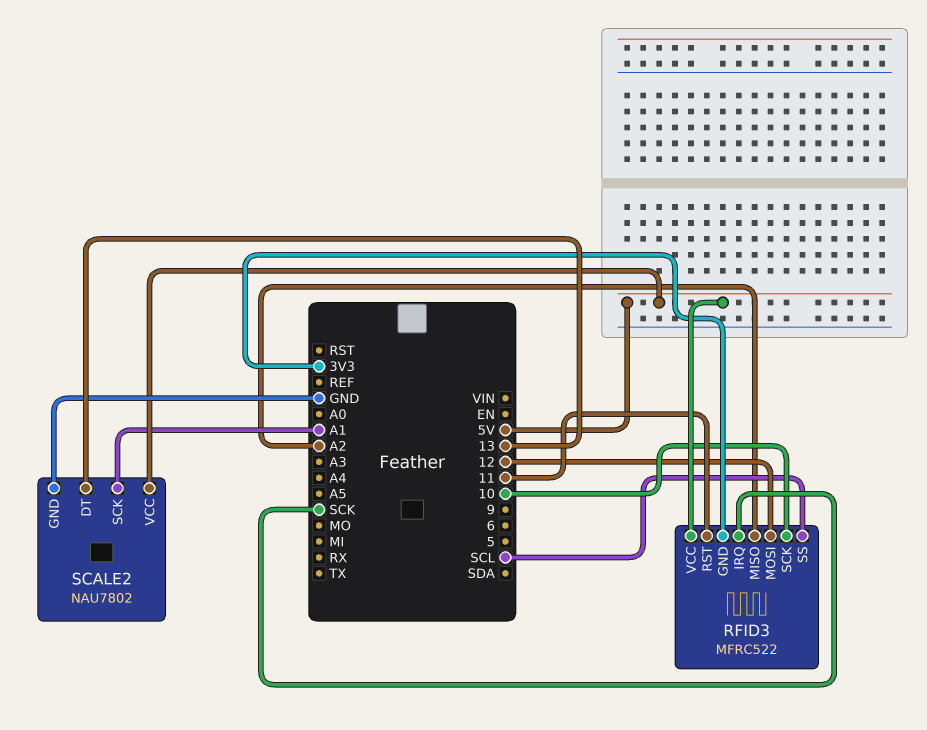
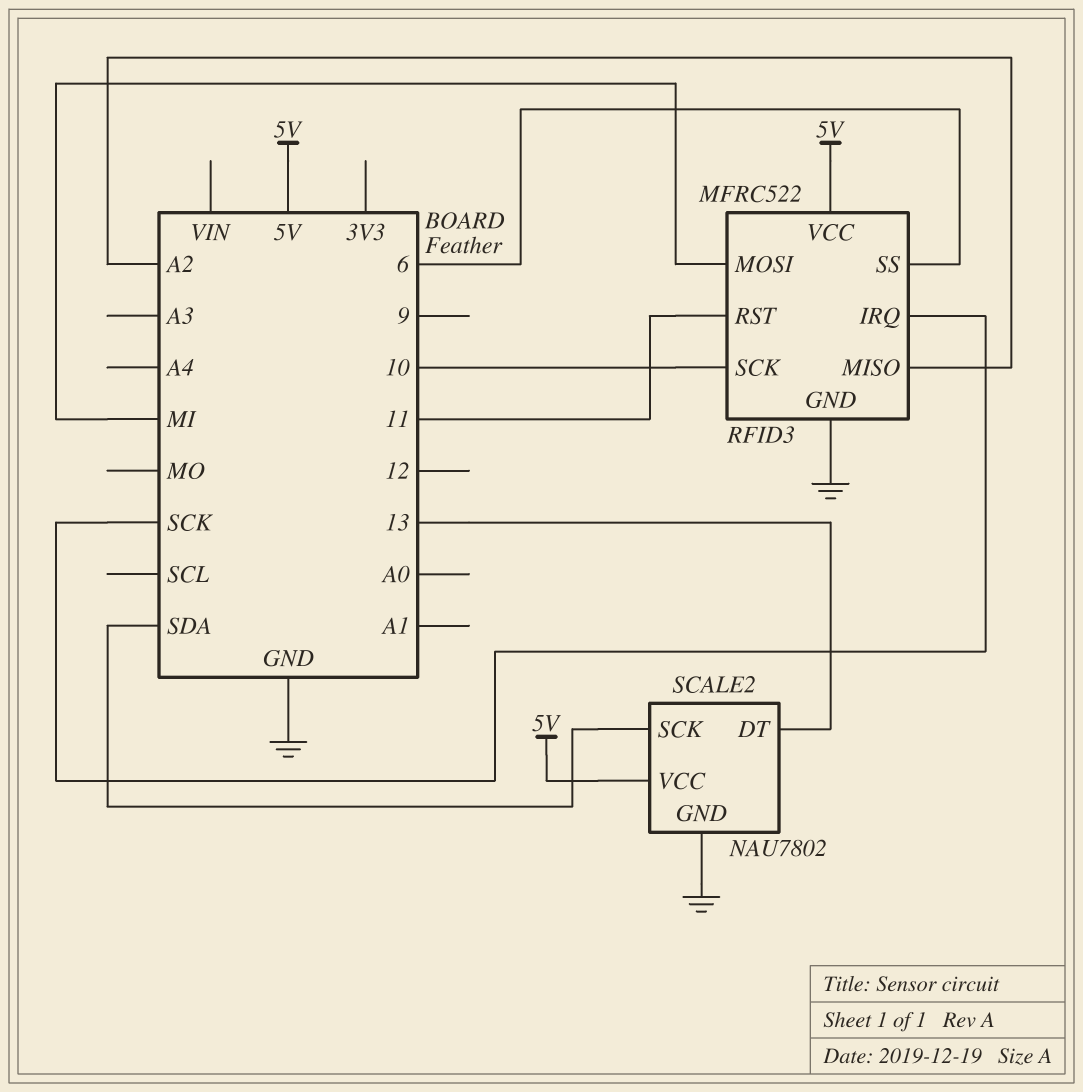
RFID3 pin GND: 3V3 -> GND
RFID3 pin MOSI: 12 -> MI
RFID3 pin SS: SCL -> 6
SCALE2 pin SCK: A1 -> SDA

